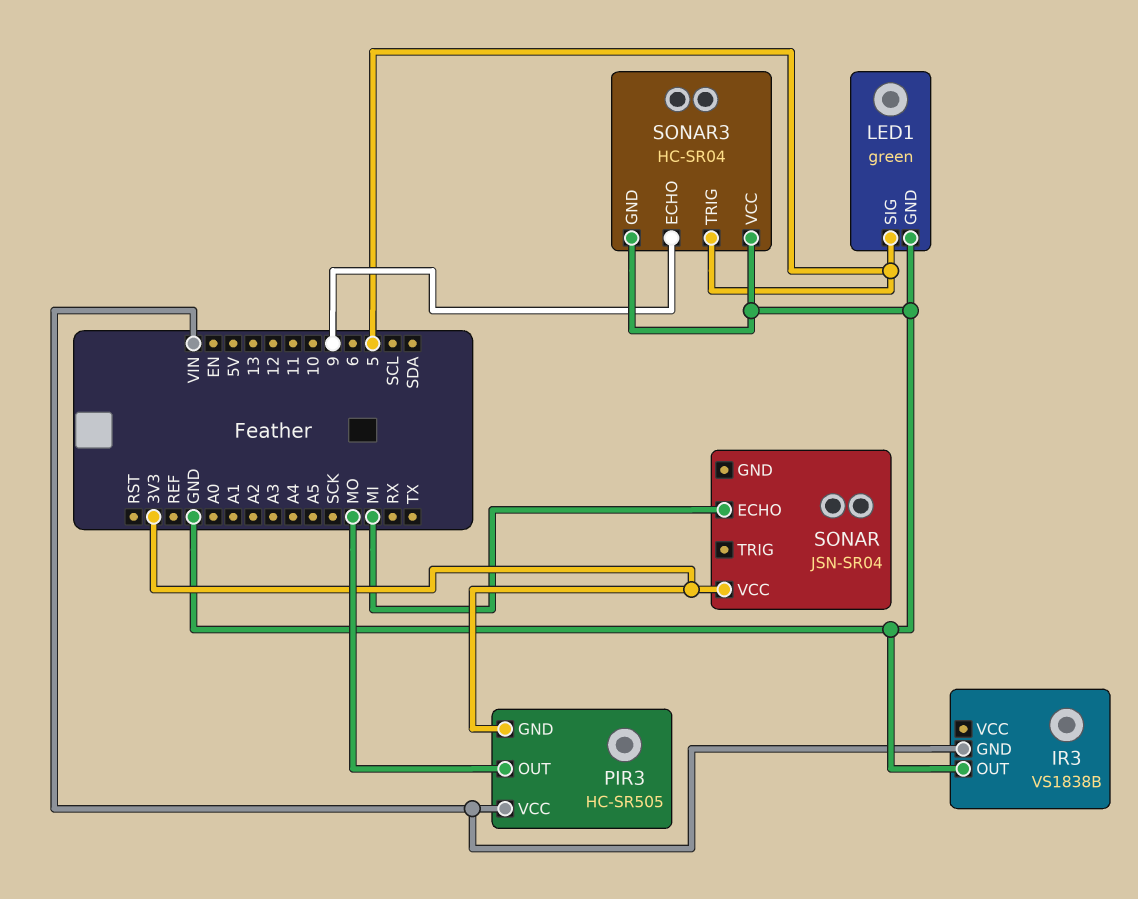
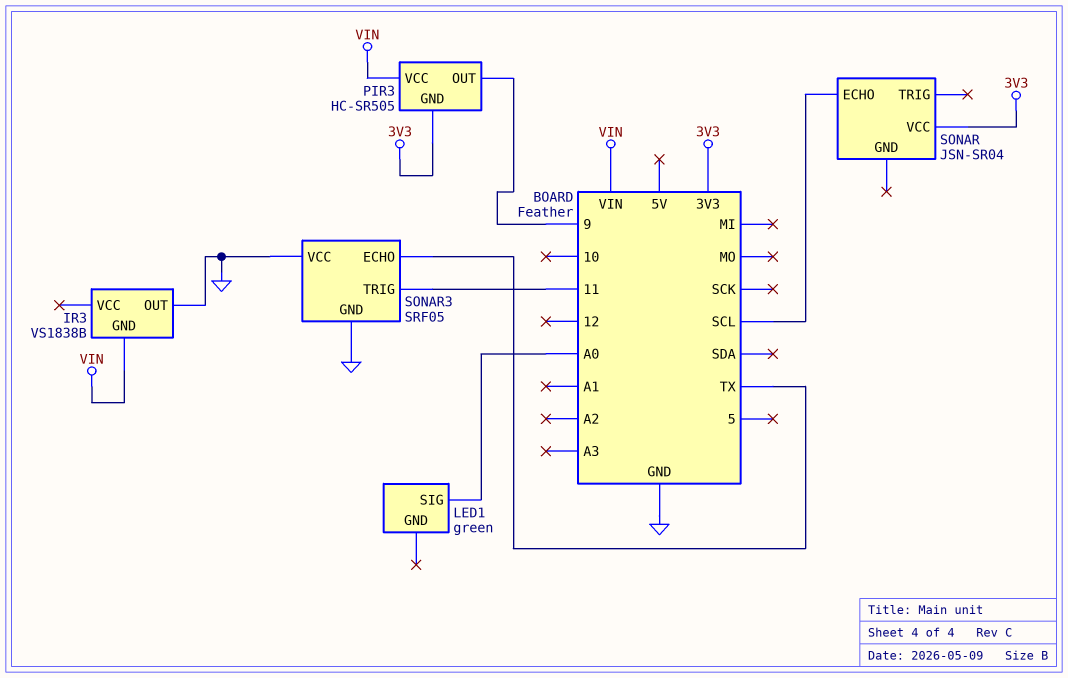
LED1 pin GND: GND -> none
LED1 pin SIG: 5 -> A0
PIR3 pin OUT: MO -> 9
SONAR pin ECHO: MI -> SCL
SONAR3: HC-SR04 -> SRF05
SONAR3 pin ECHO: 9 -> TX
SONAR3 pin TRIG: 5 -> 11

